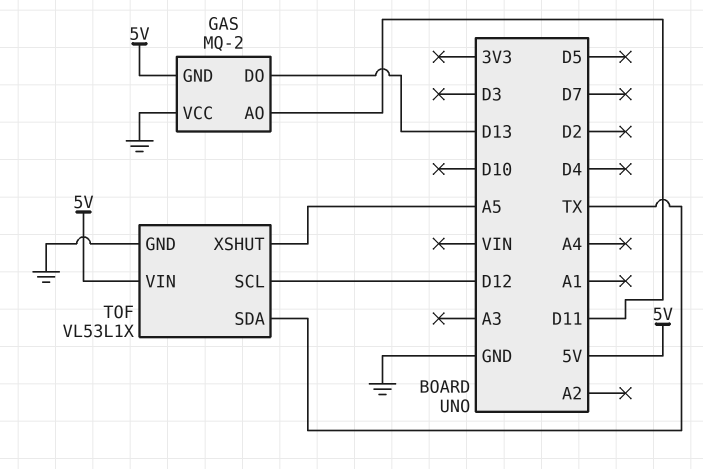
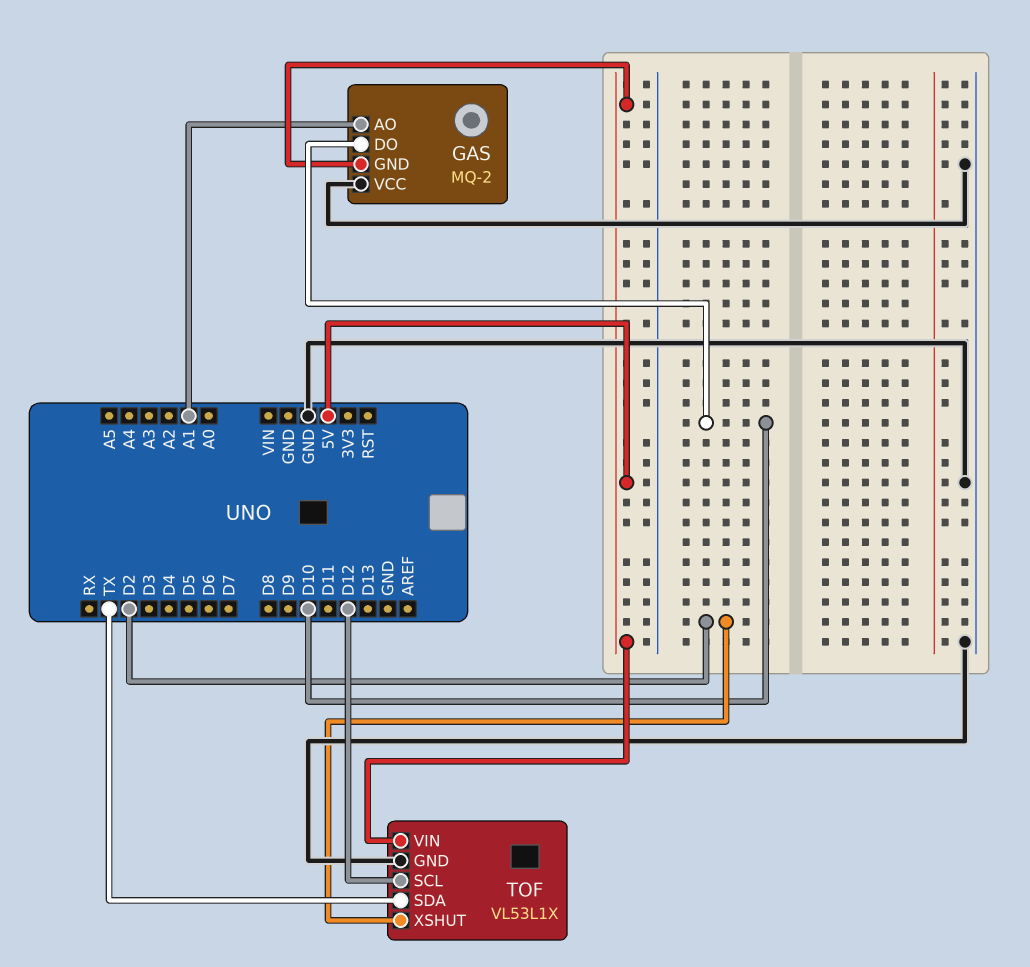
GAS pin AO: D11 -> A1
GAS pin DO: D13 -> D10
TOF pin XSHUT: A5 -> D2

